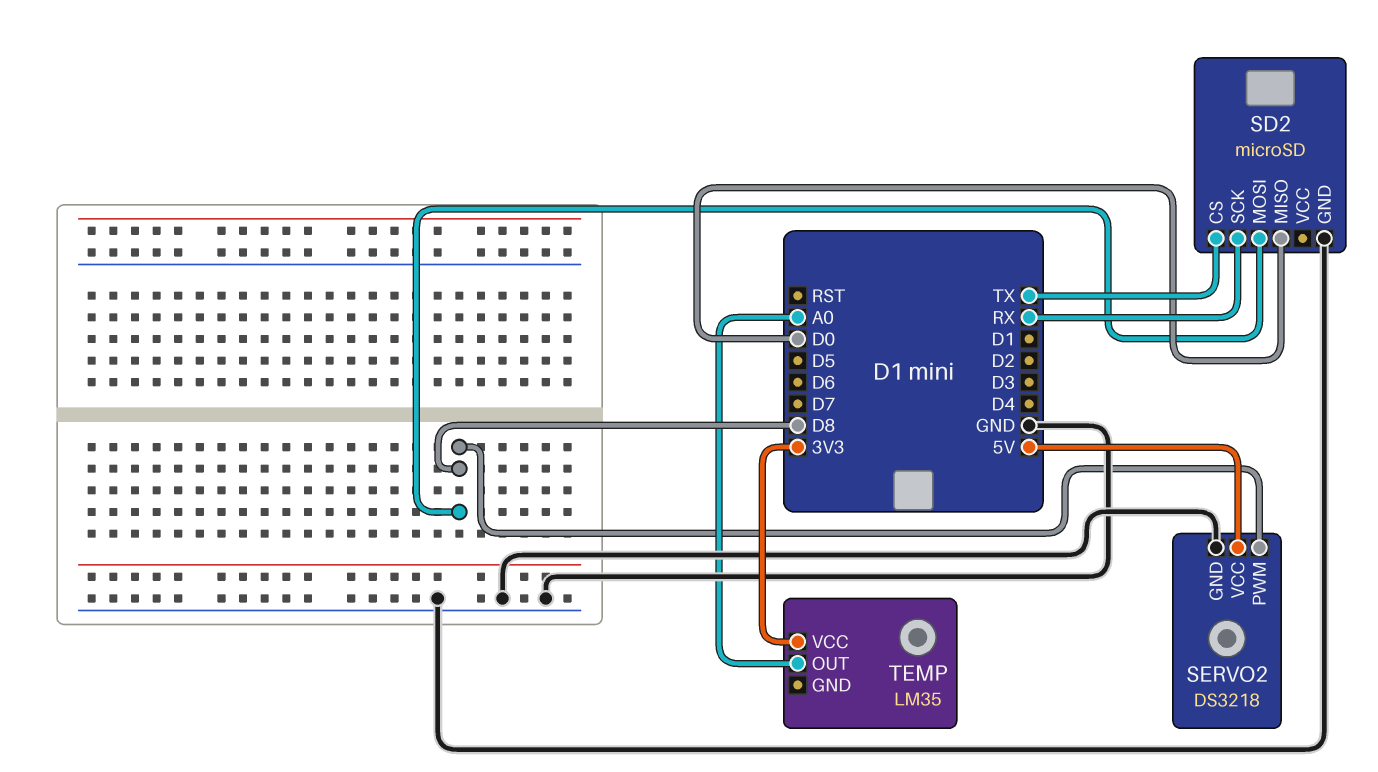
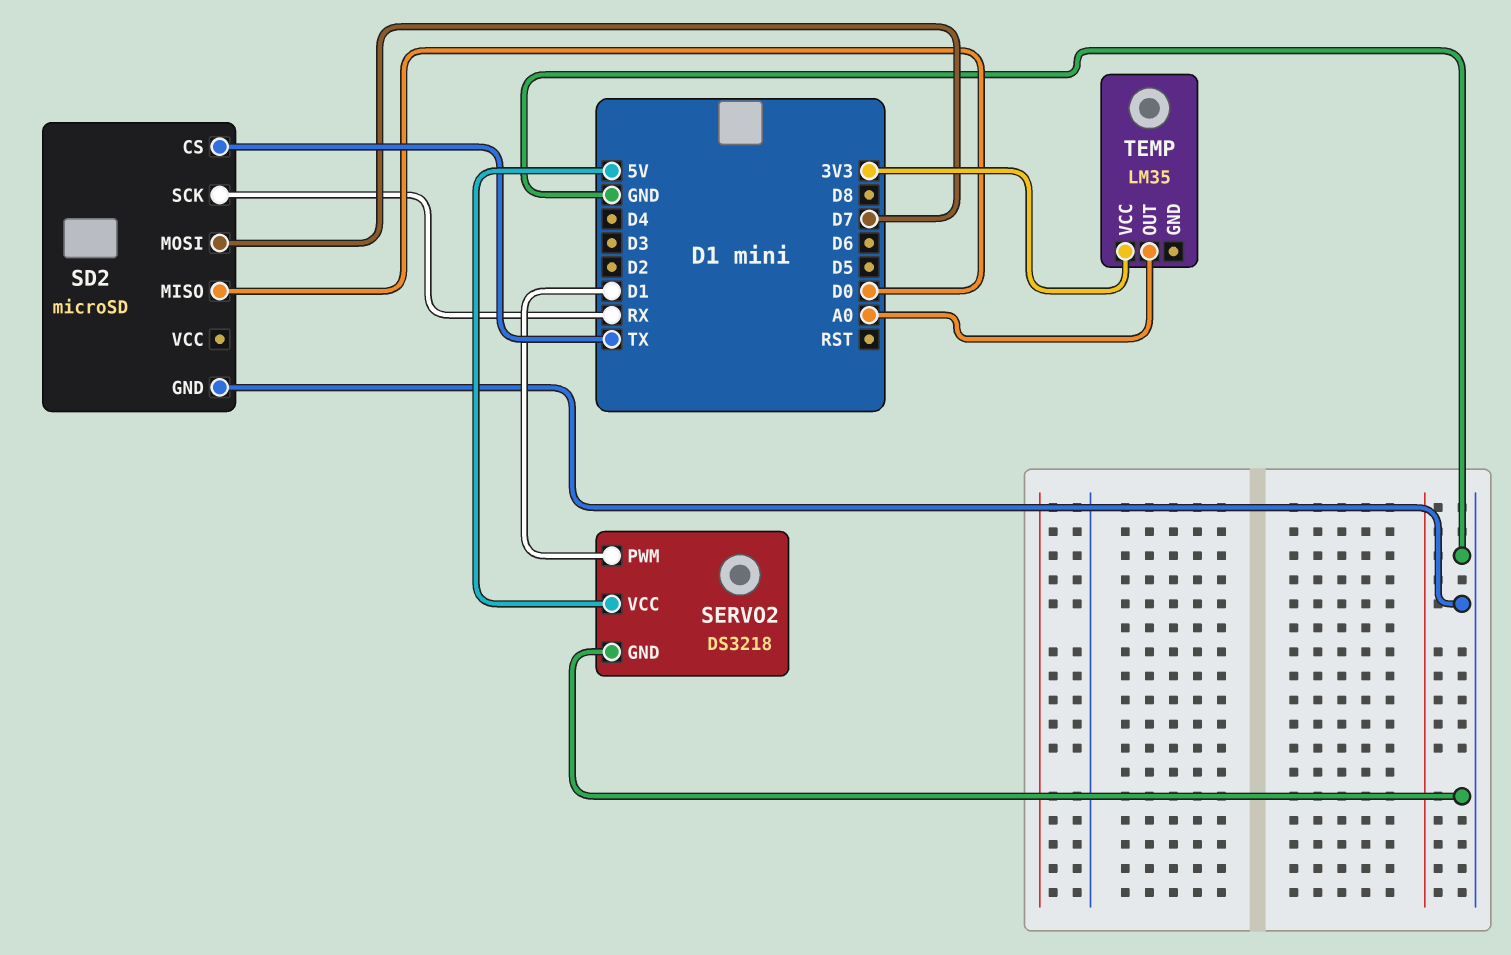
SD2 pin MOSI: D8 -> D7
SERVO2 pin PWM: D8 -> D1

